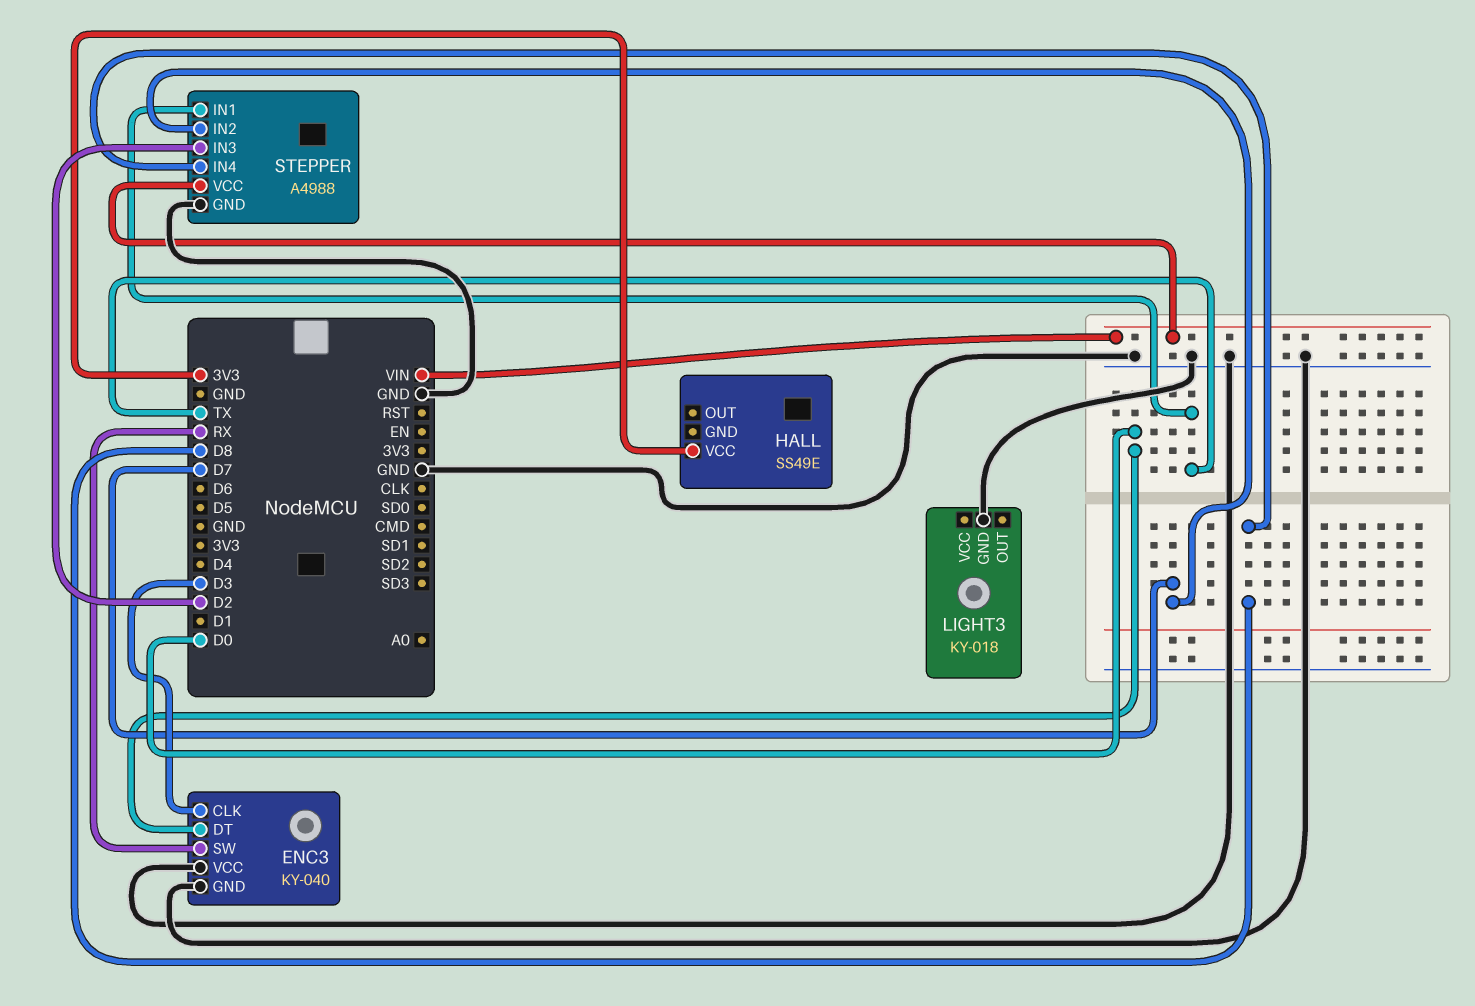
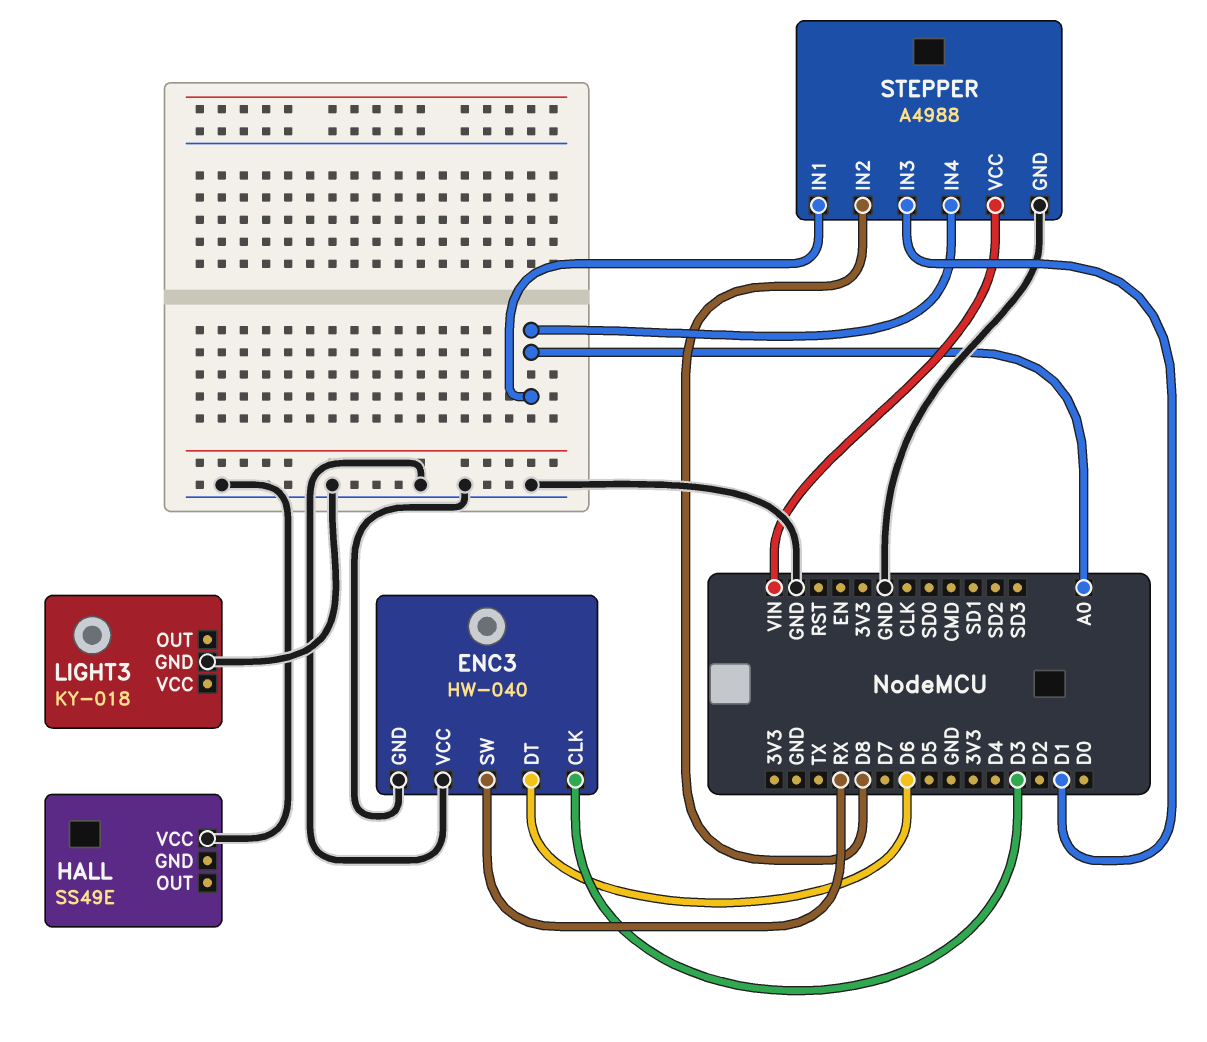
ENC3: KY-040 -> HW-040
ENC3 pin DT: D0 -> D6
HALL pin VCC: 3V3 -> GND
STEPPER pin IN1: TX -> A0
STEPPER pin IN2: D7 -> D8
STEPPER pin IN3: D2 -> D1
STEPPER pin IN4: D8 -> A0

